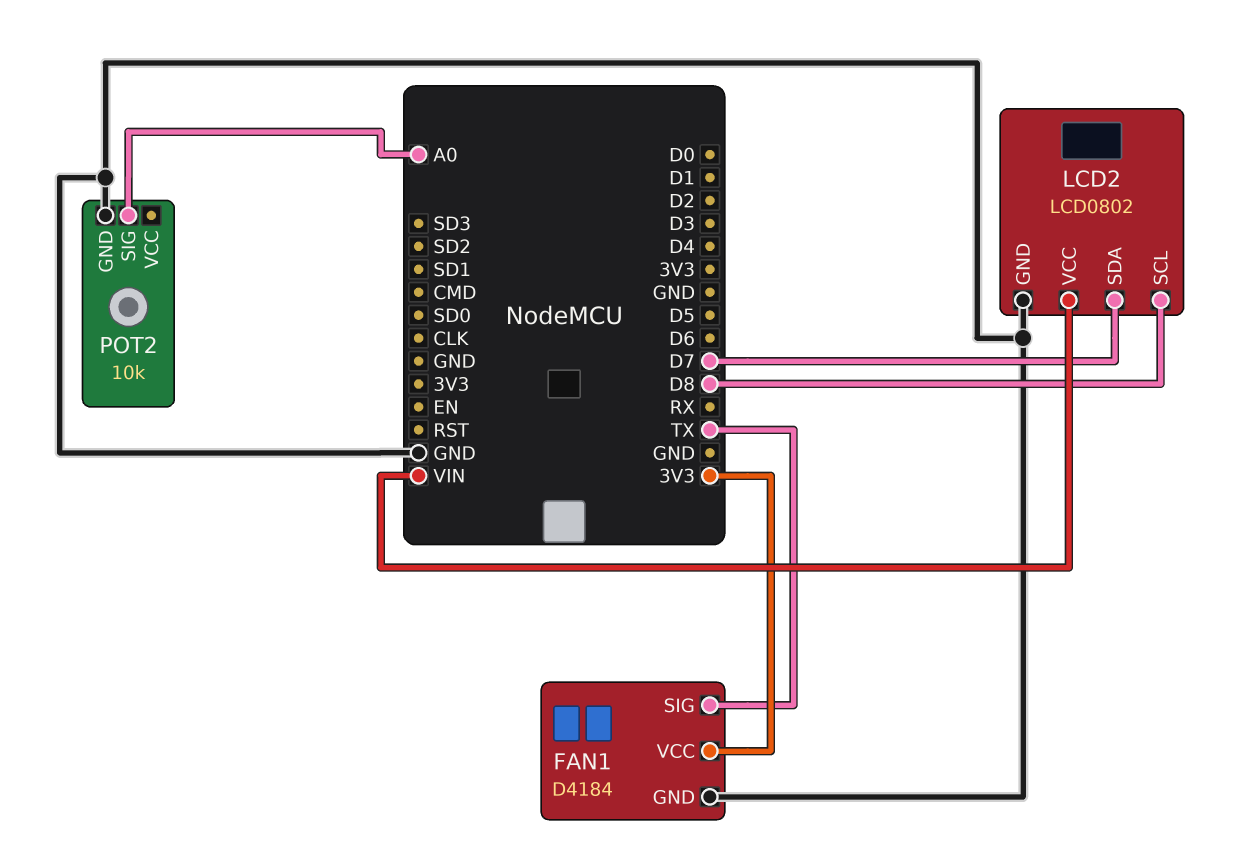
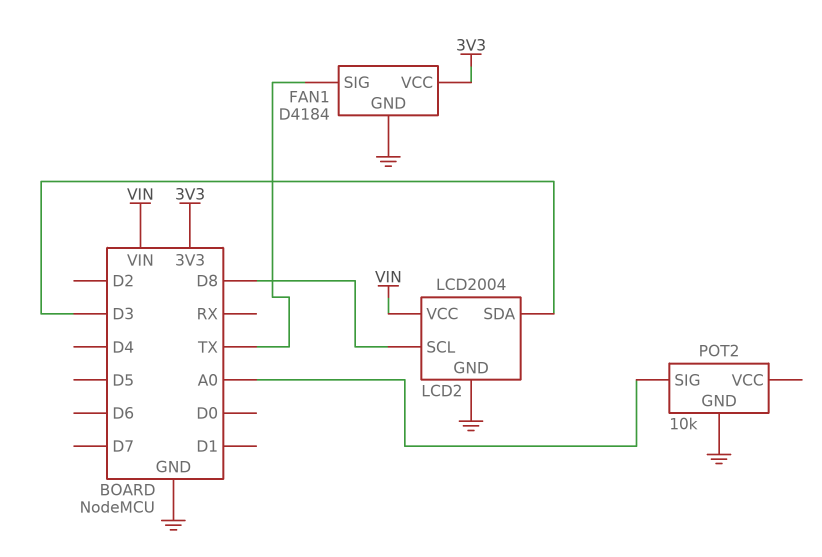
LCD2: LCD0802 -> LCD2004
LCD2 pin SDA: D7 -> D3

